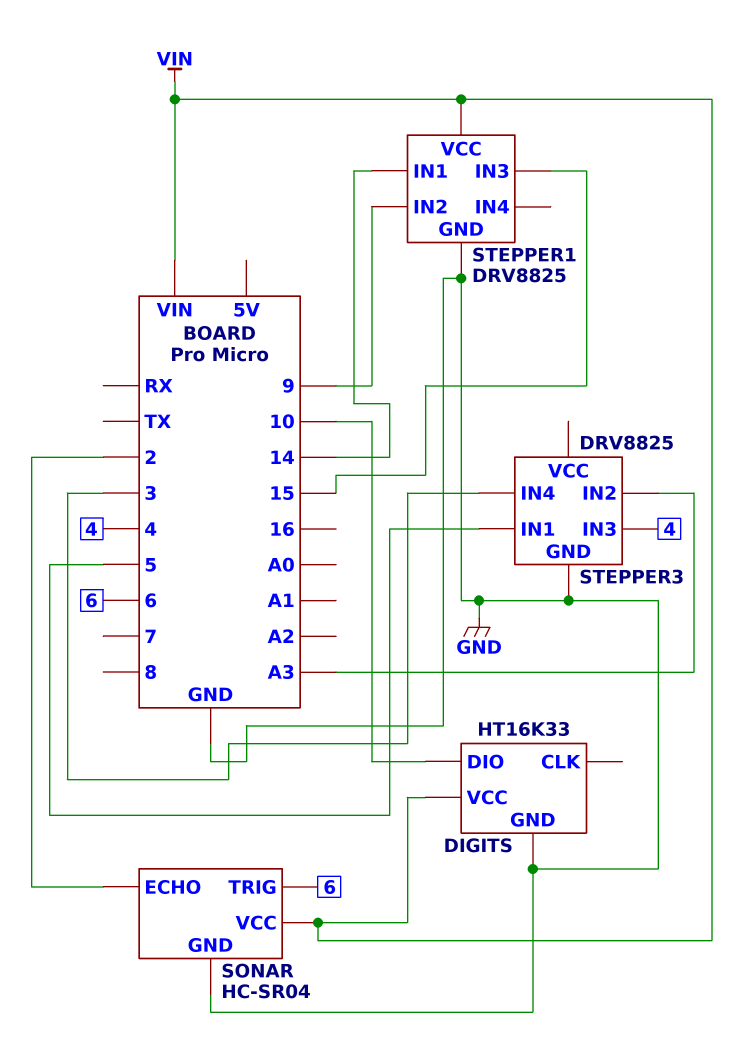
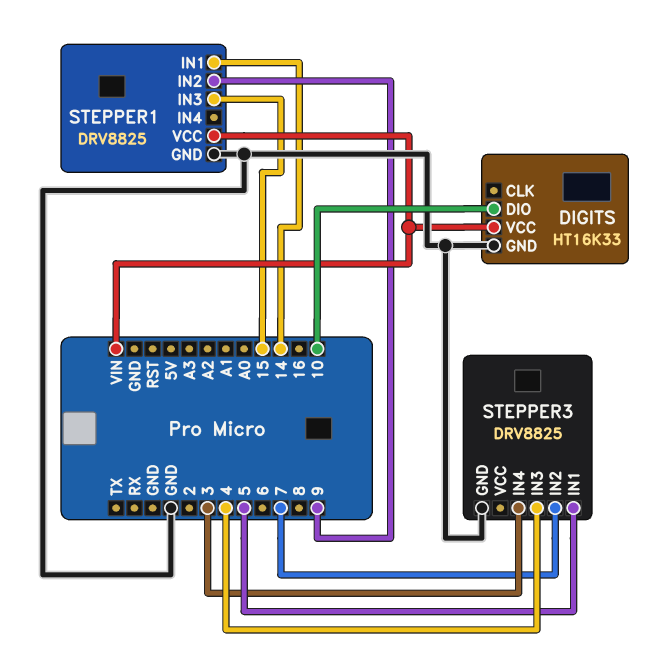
SONAR: HC-SR04 -> none
SONAR pin ECHO: 2 -> none
SONAR pin GND: GND -> none
SONAR pin TRIG: 6 -> none
SONAR pin VCC: VIN -> none
STEPPER3 pin IN2: A3 -> 7

